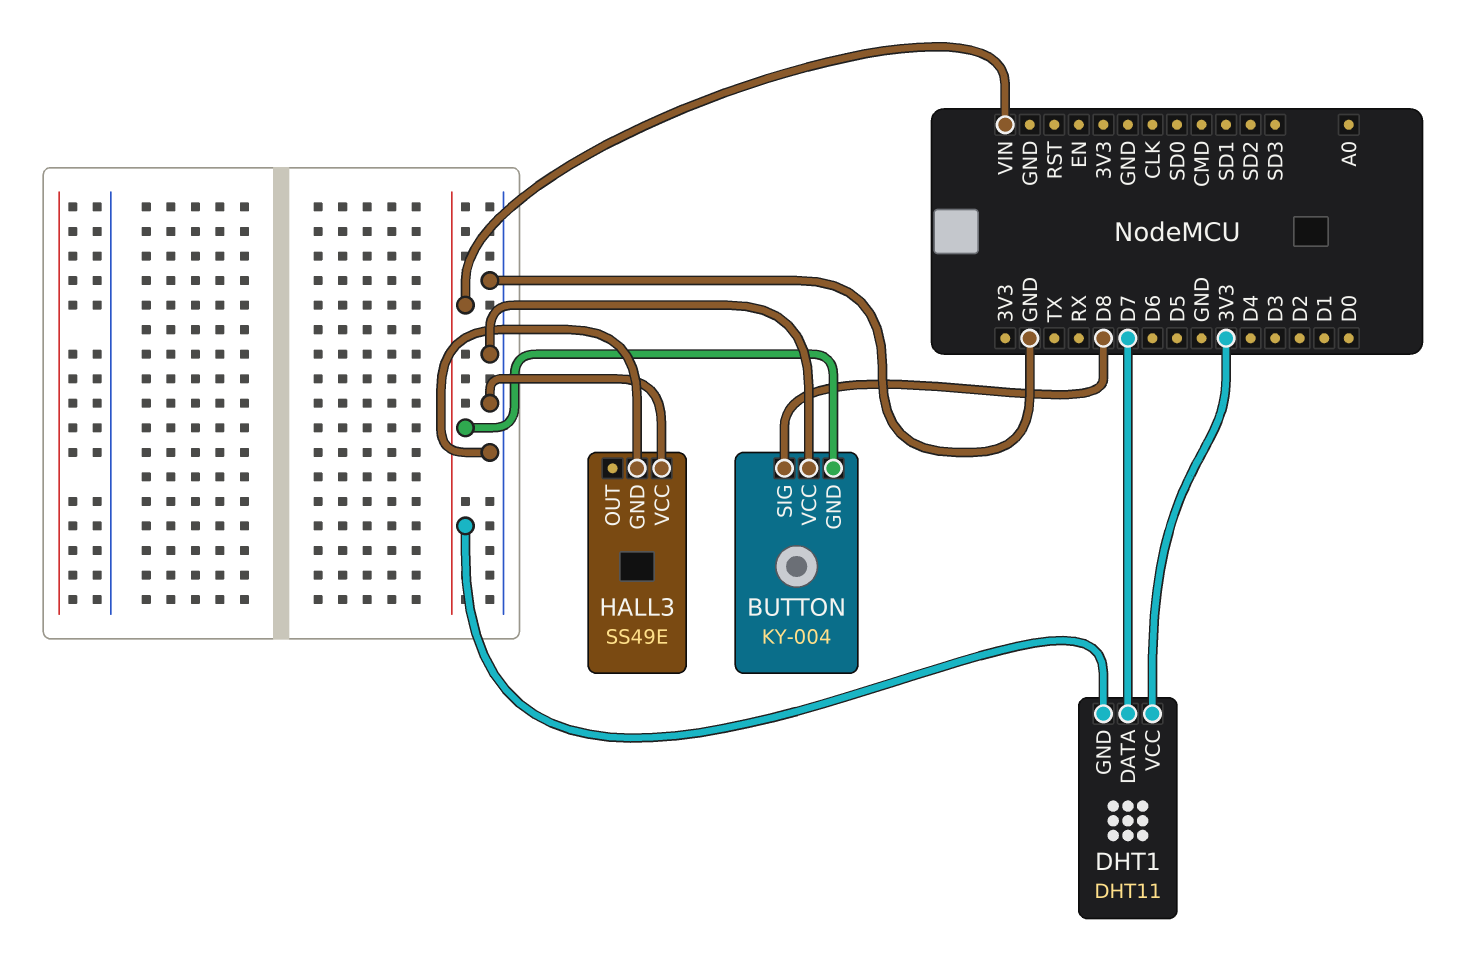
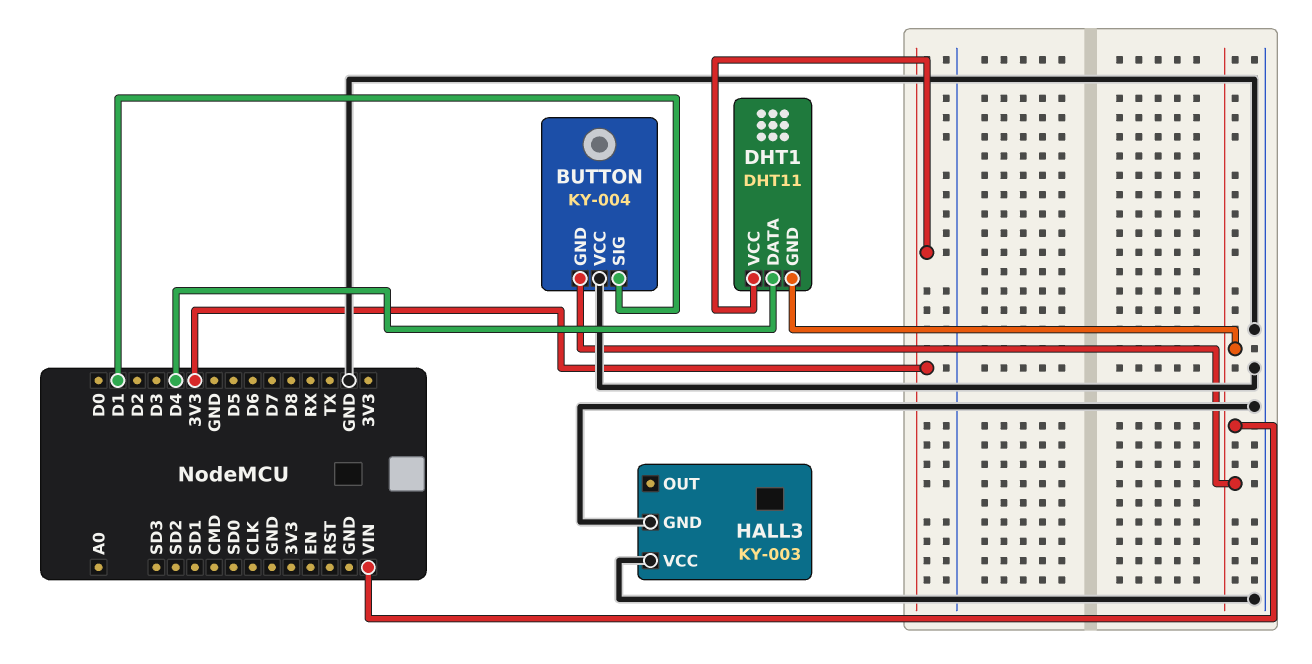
BUTTON pin SIG: D8 -> D1
DHT1 pin DATA: D7 -> D4
HALL3: SS49E -> KY-003

